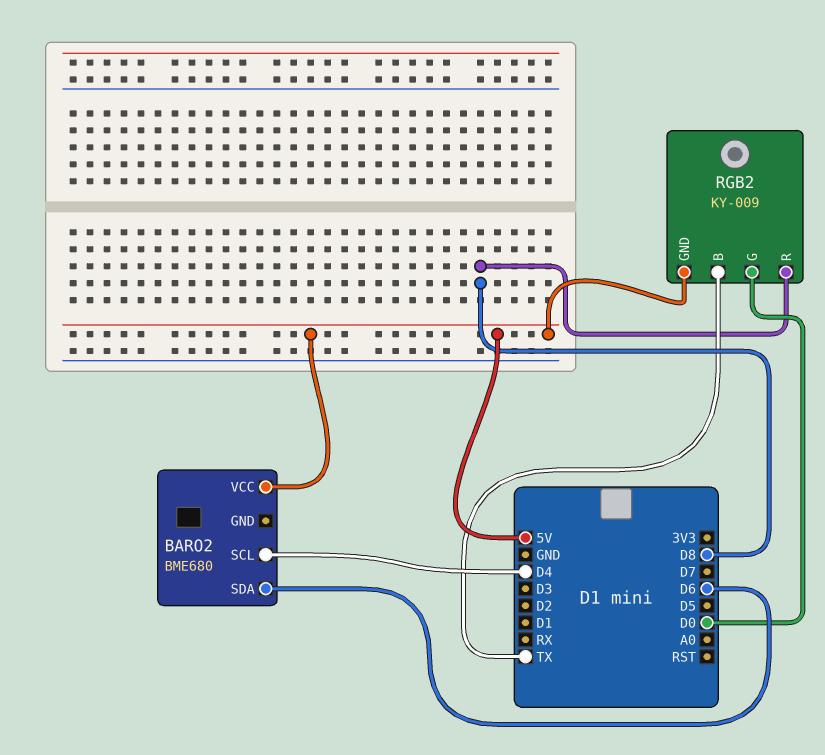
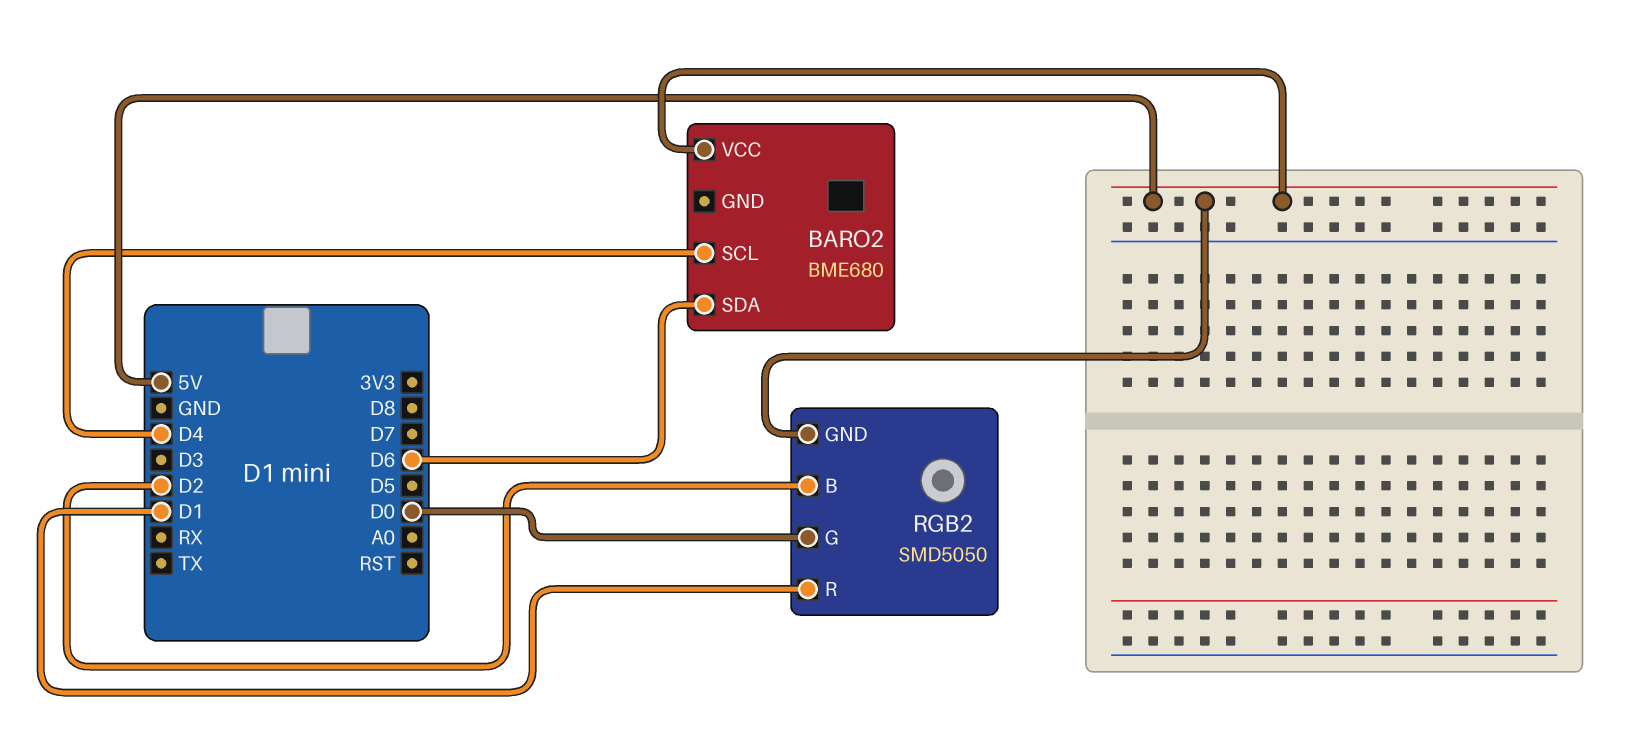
RGB2: KY-009 -> SMD5050
RGB2 pin B: TX -> D2
RGB2 pin R: D8 -> D1

